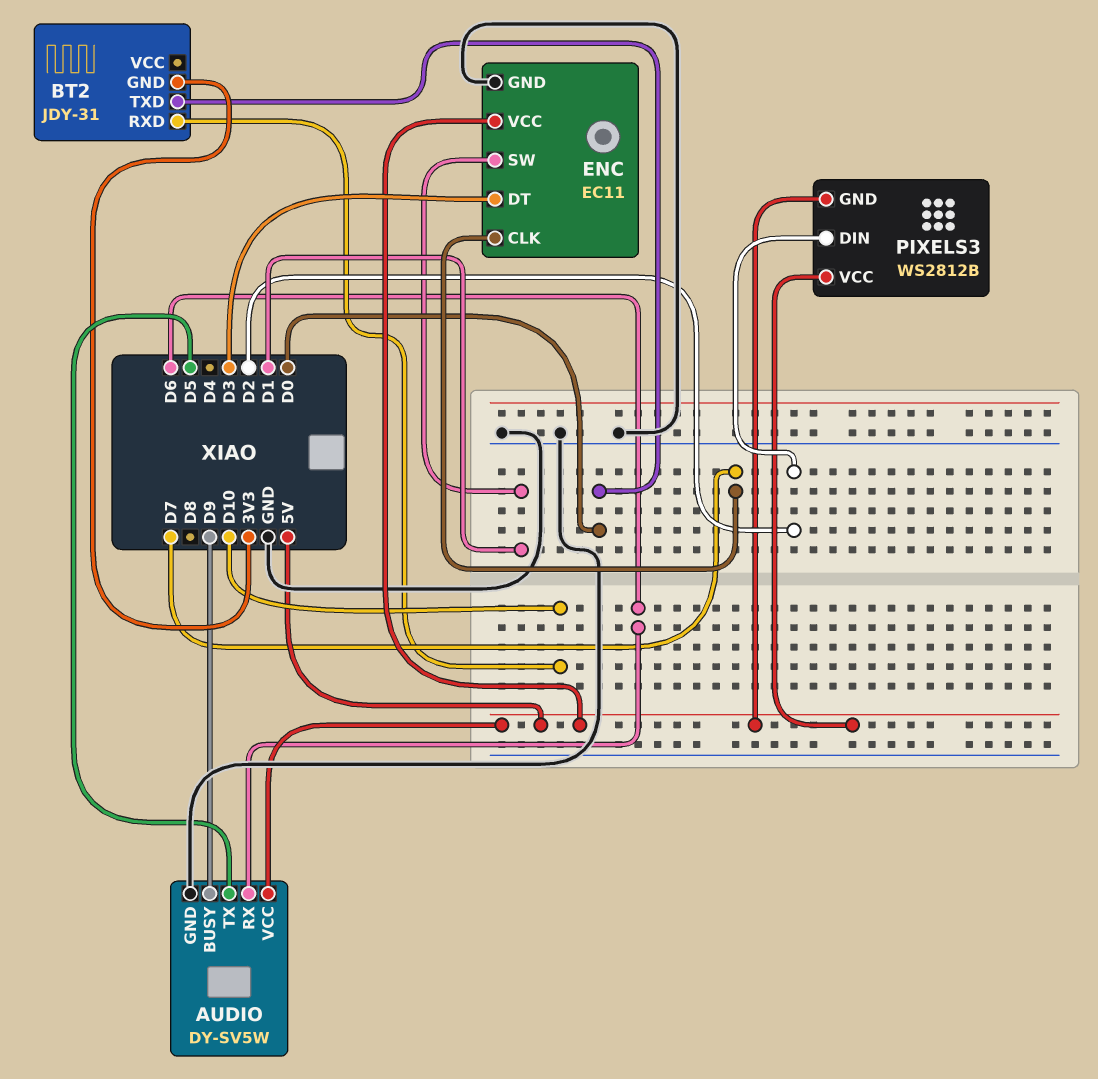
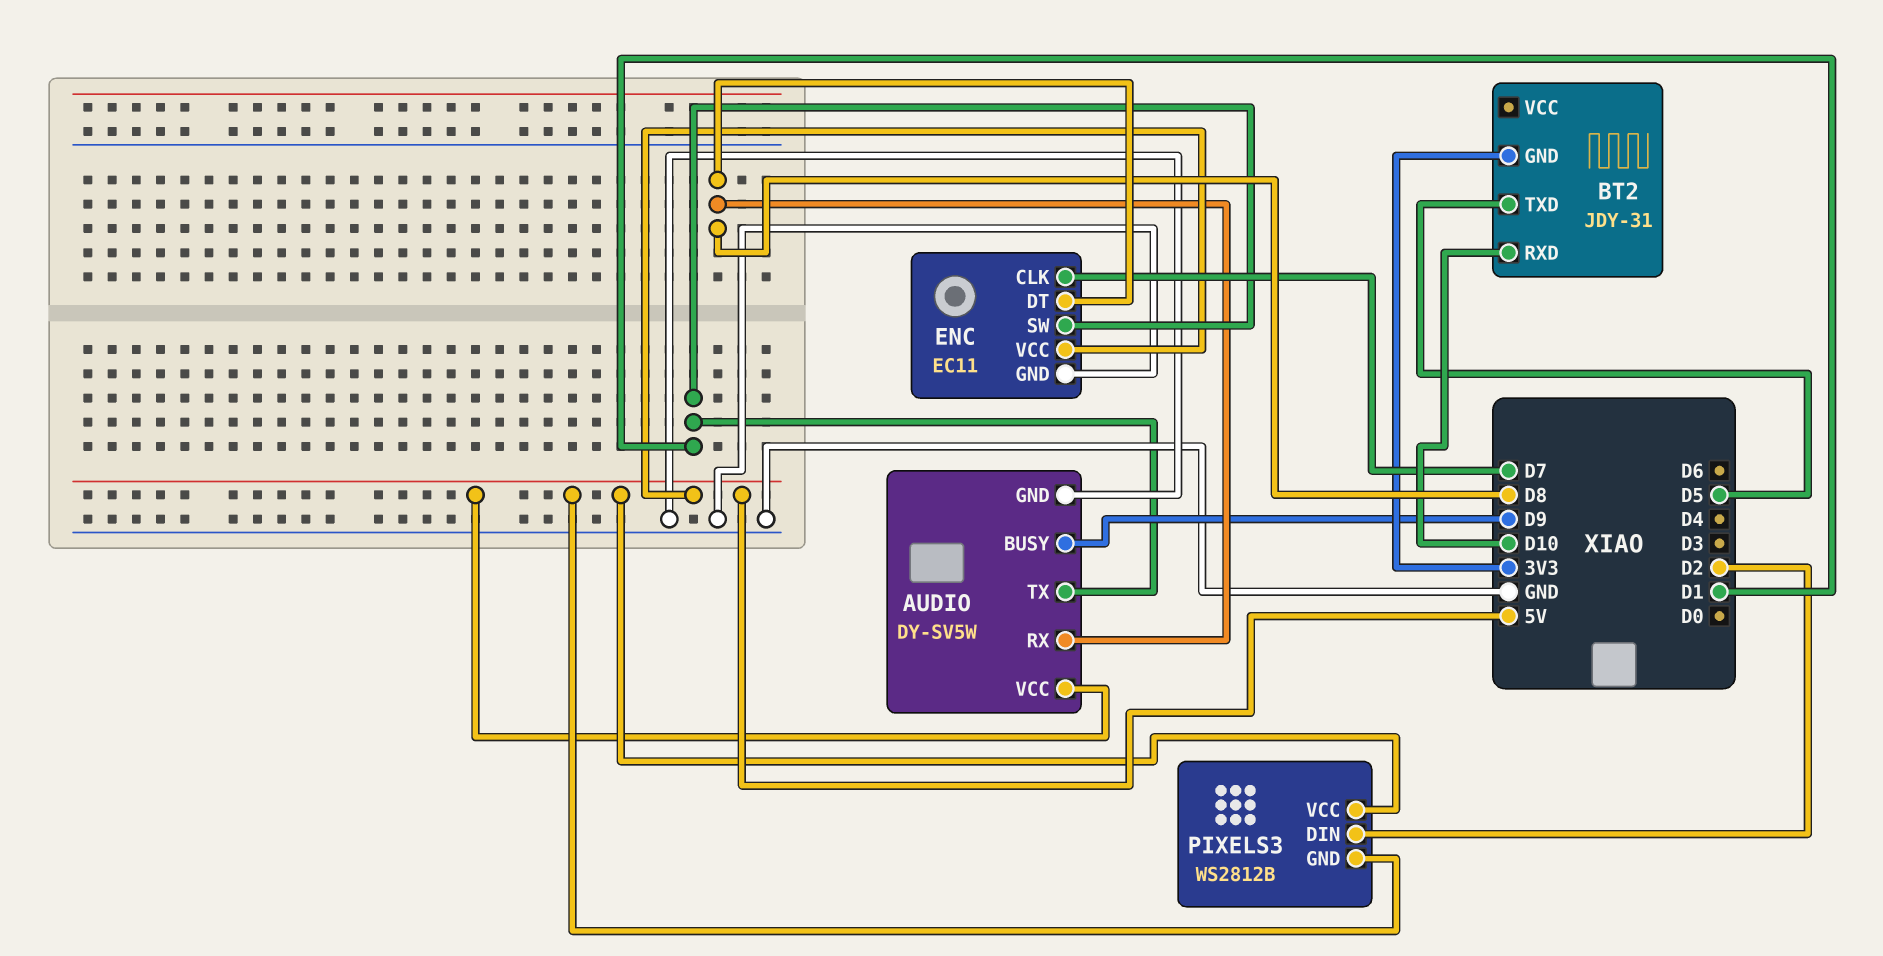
AUDIO pin RX: D6 -> D8
AUDIO pin TX: D5 -> D1
BT2 pin TXD: D0 -> D5
ENC pin DT: D3 -> D8

